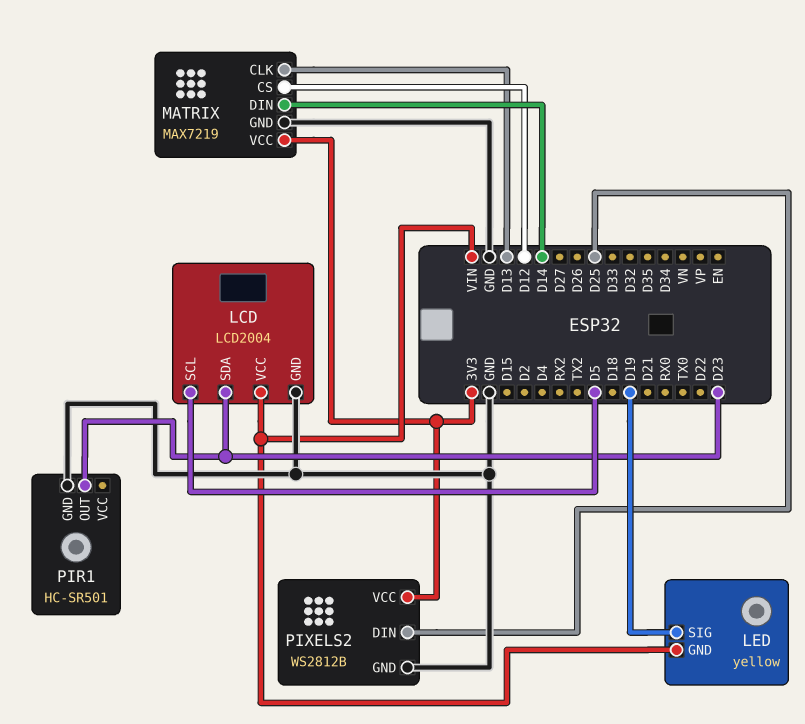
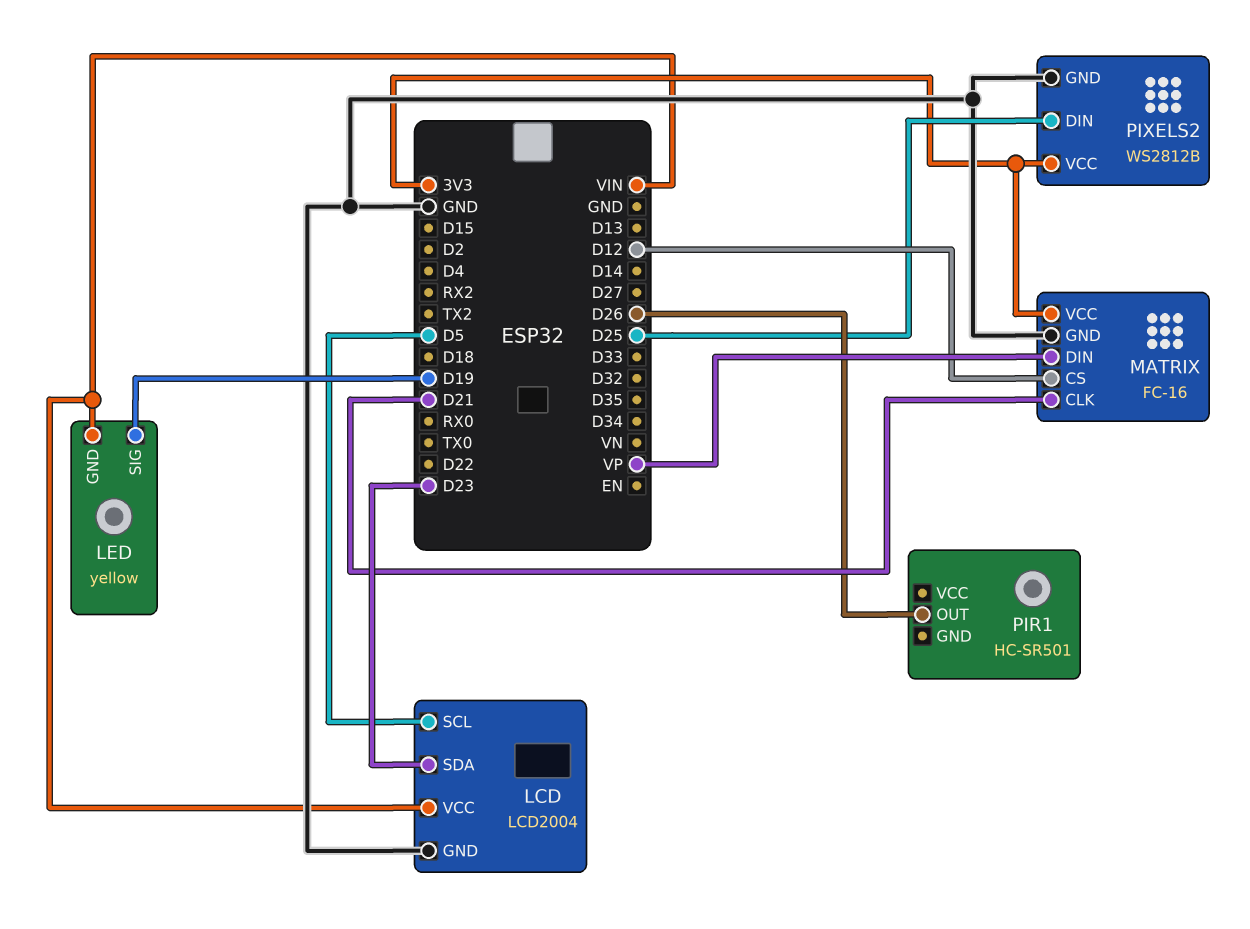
MATRIX: MAX7219 -> FC-16
MATRIX pin CLK: D13 -> D21
MATRIX pin DIN: D14 -> VP
PIR1 pin GND: GND -> none
PIR1 pin OUT: D23 -> D26

